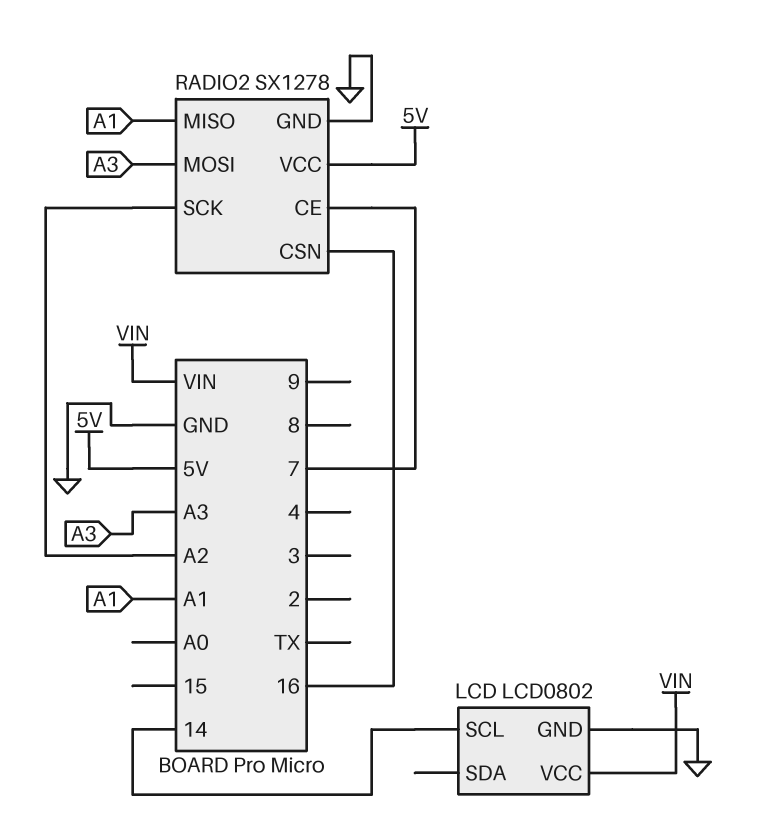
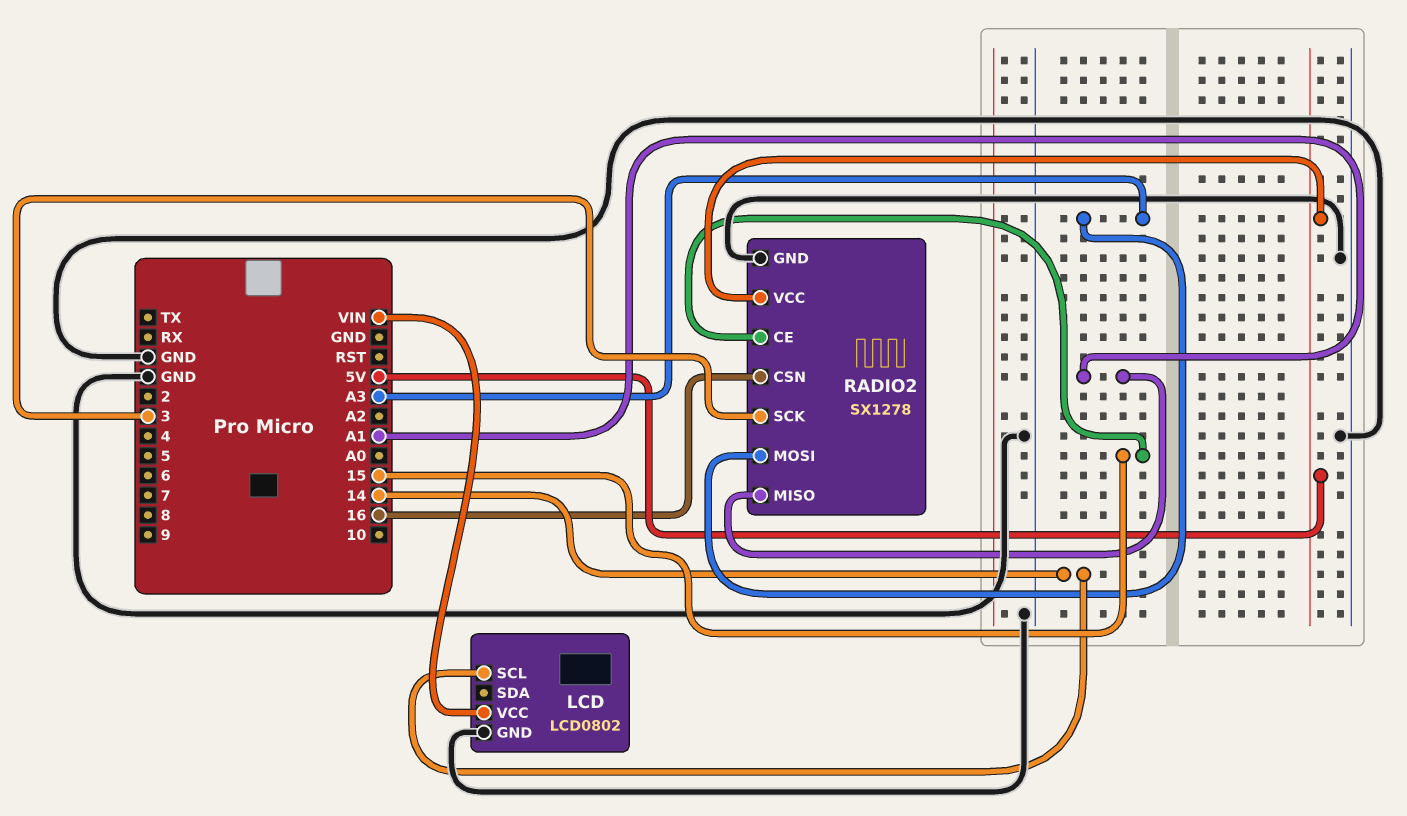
RADIO2 pin CE: 7 -> 15
RADIO2 pin SCK: A2 -> 3

